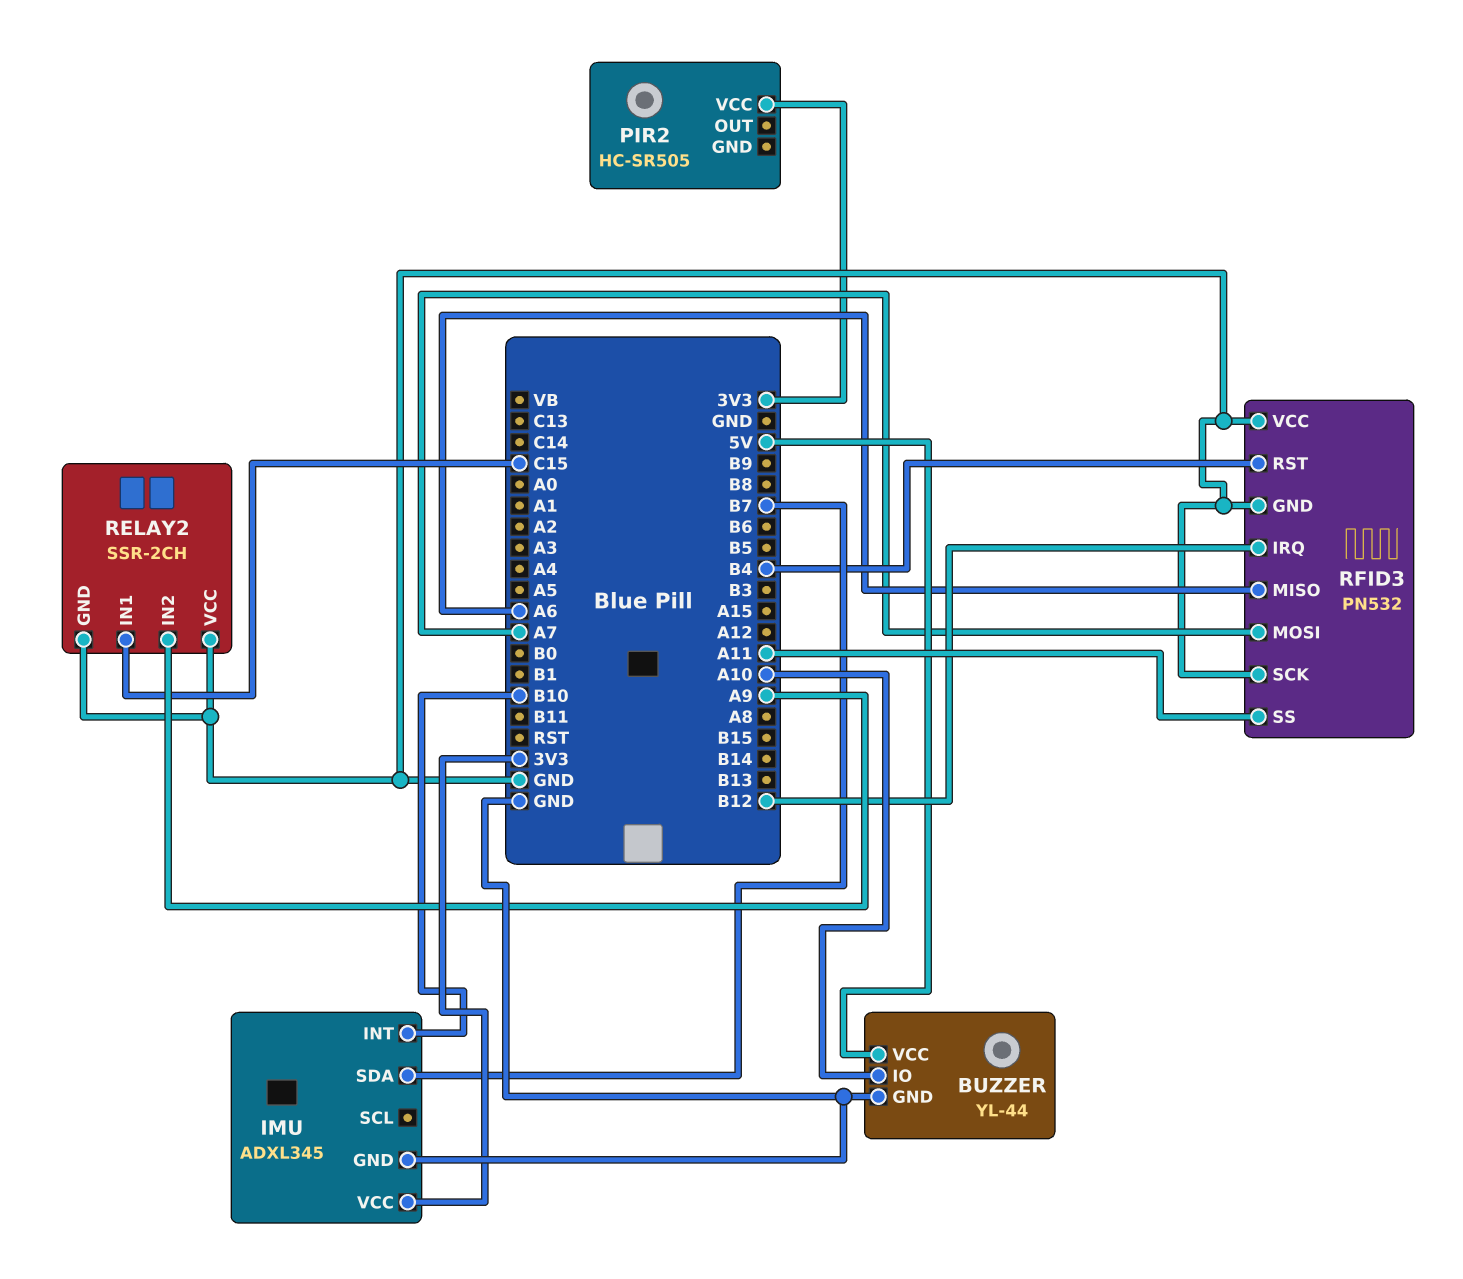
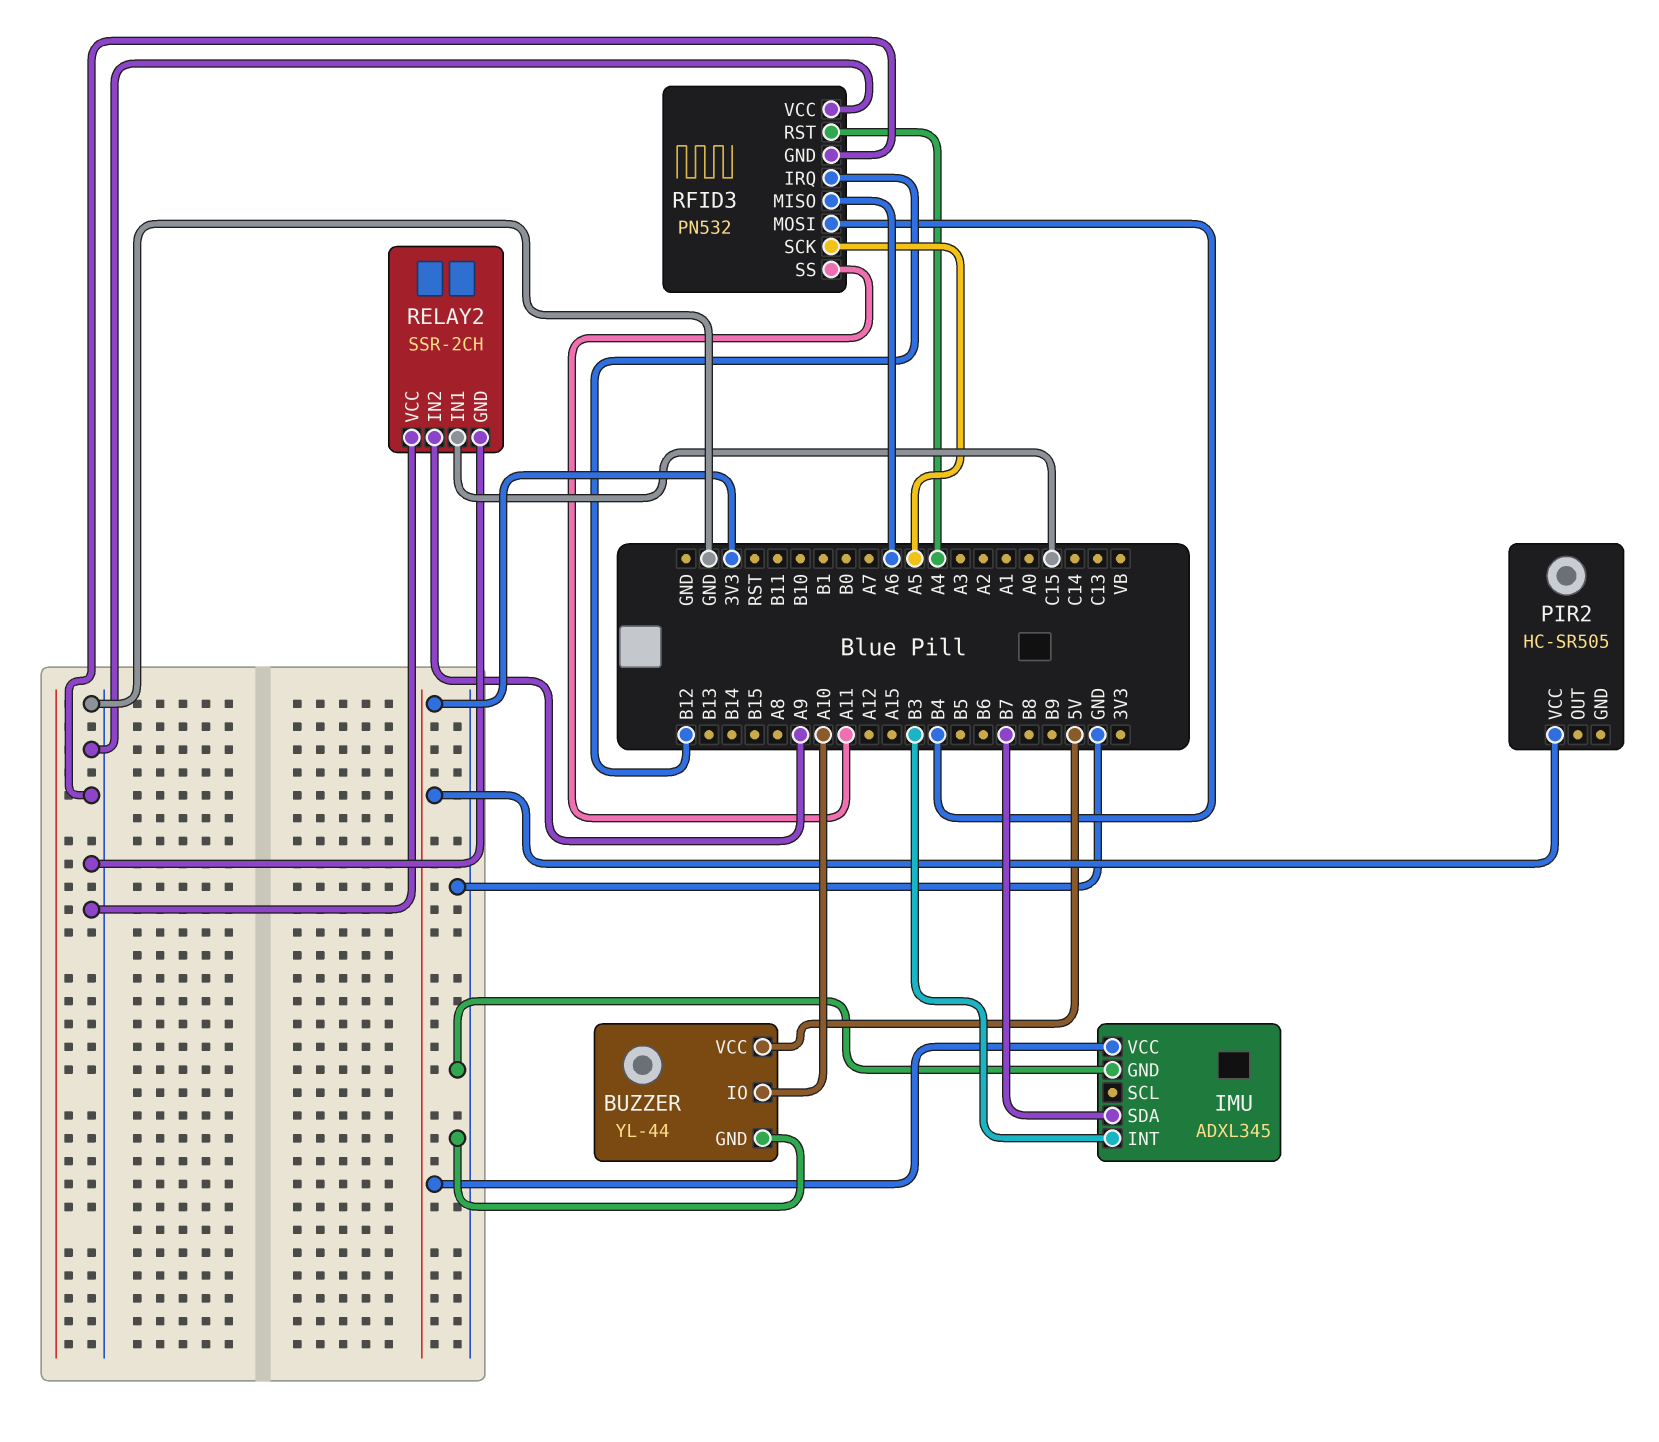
IMU pin INT: B10 -> B3
RFID3 pin MOSI: A7 -> B4
RFID3 pin RST: B4 -> A4
RFID3 pin SCK: GND -> A5

